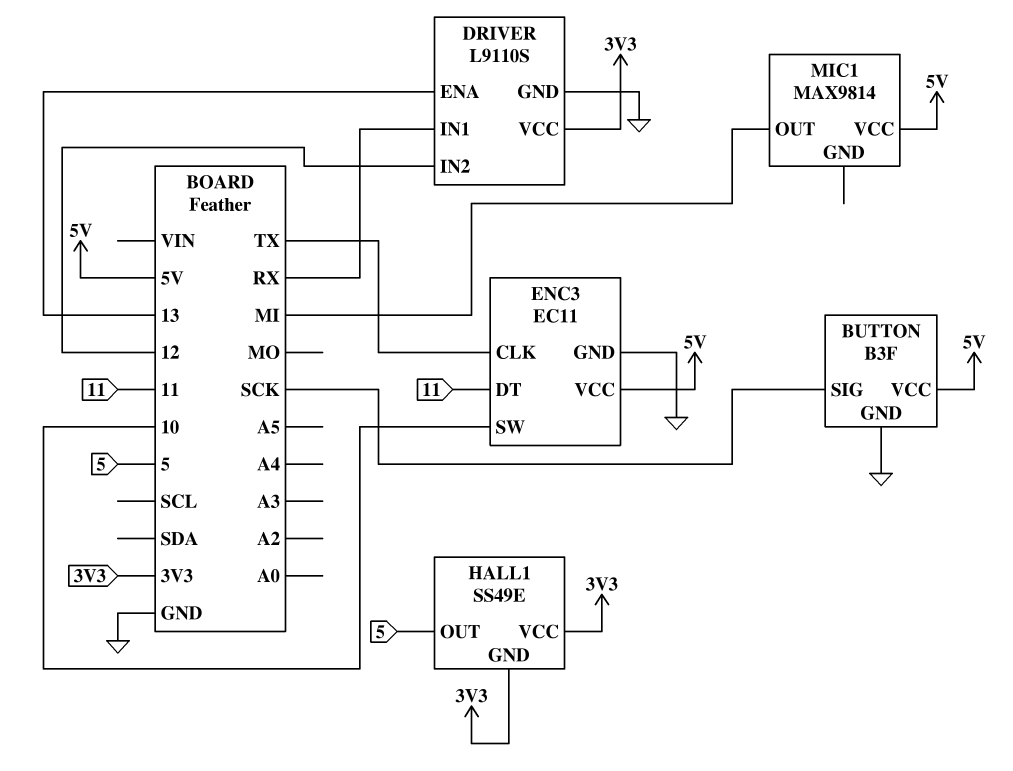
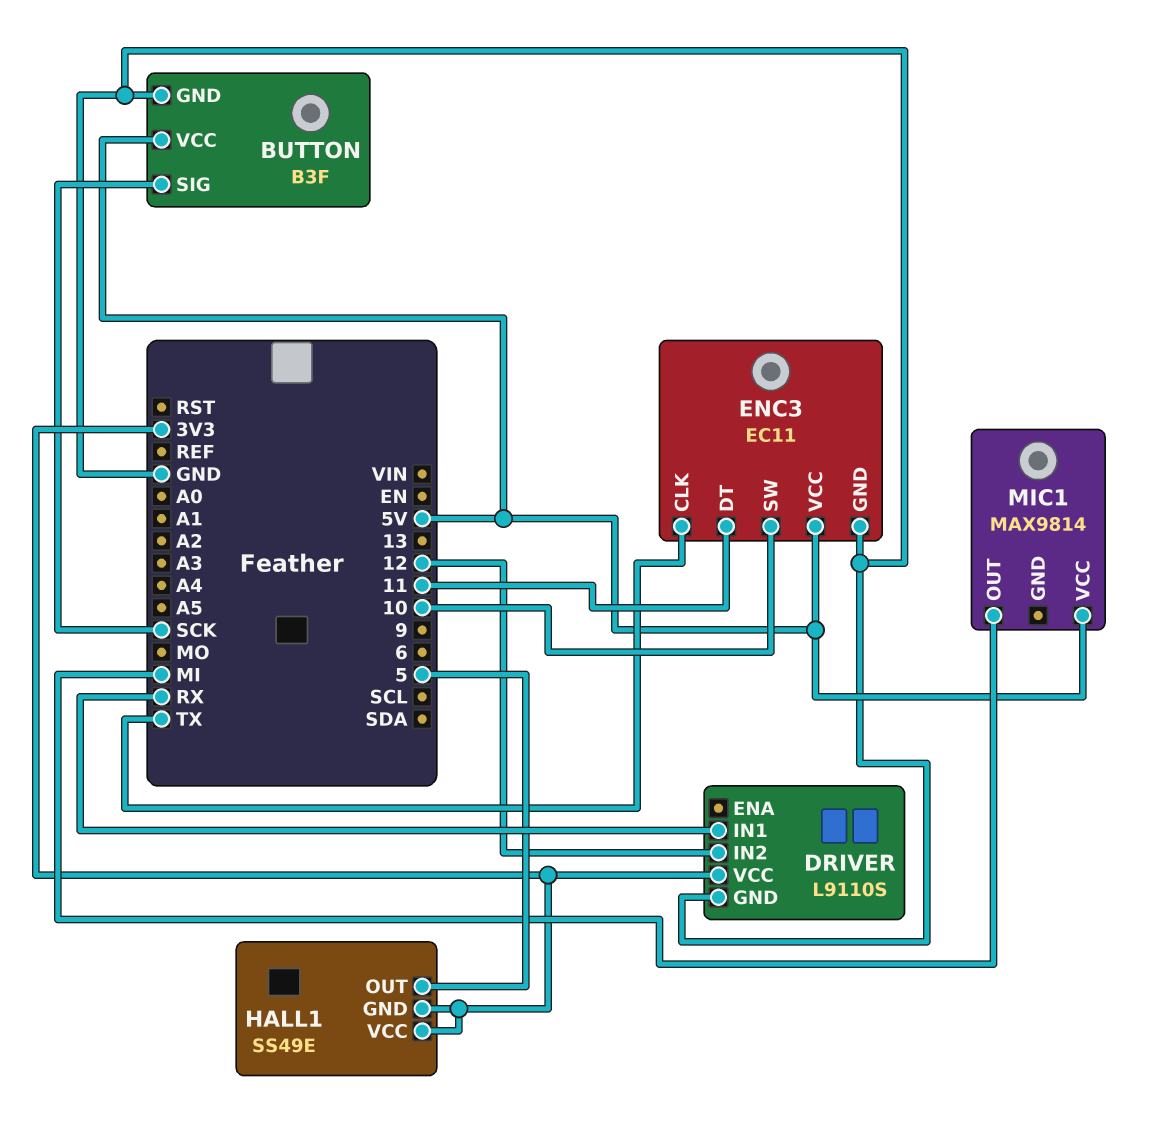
DRIVER pin ENA: 13 -> none

